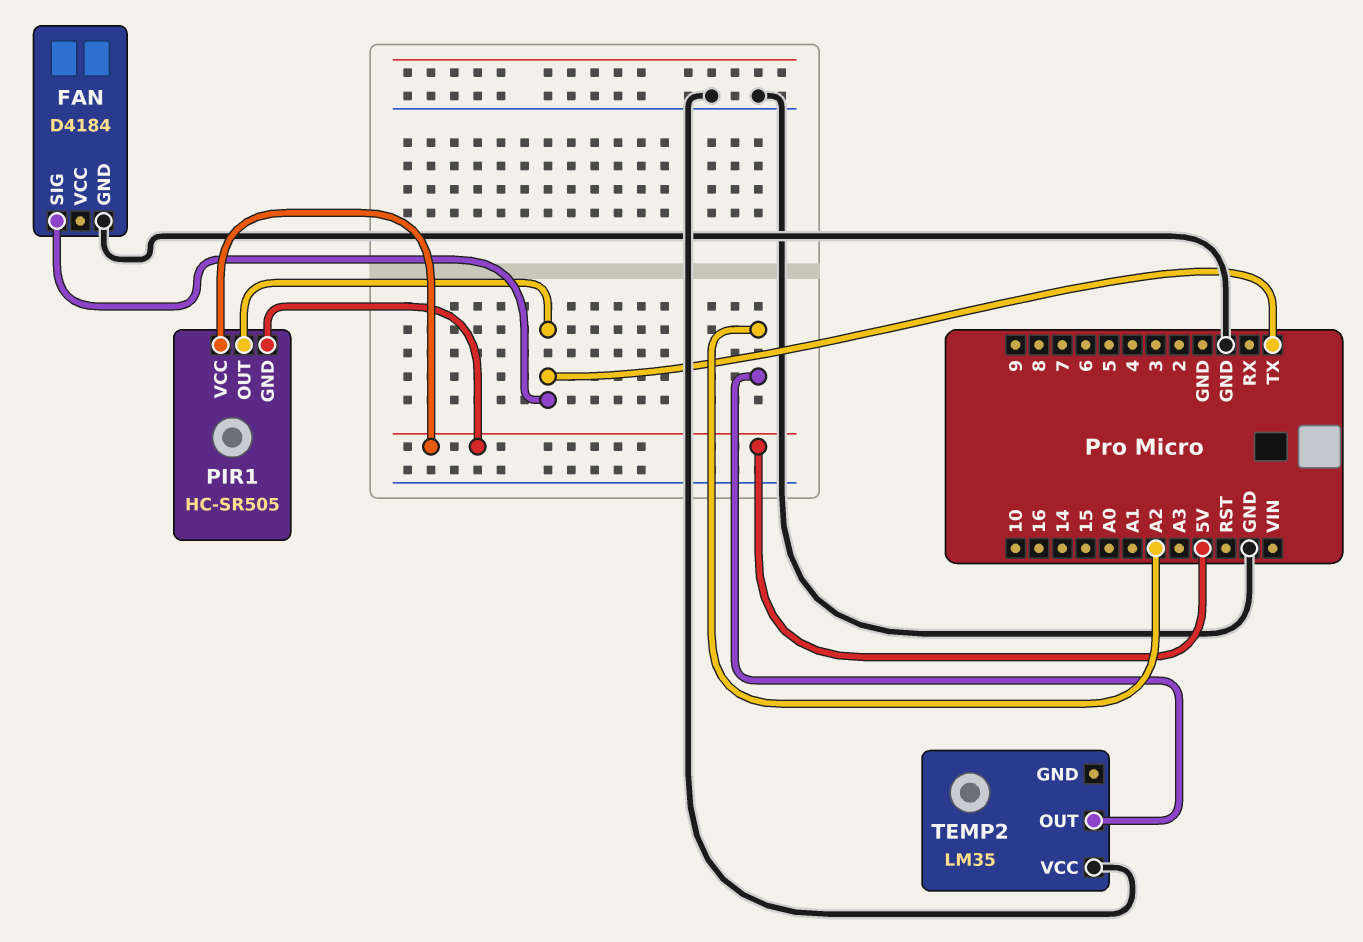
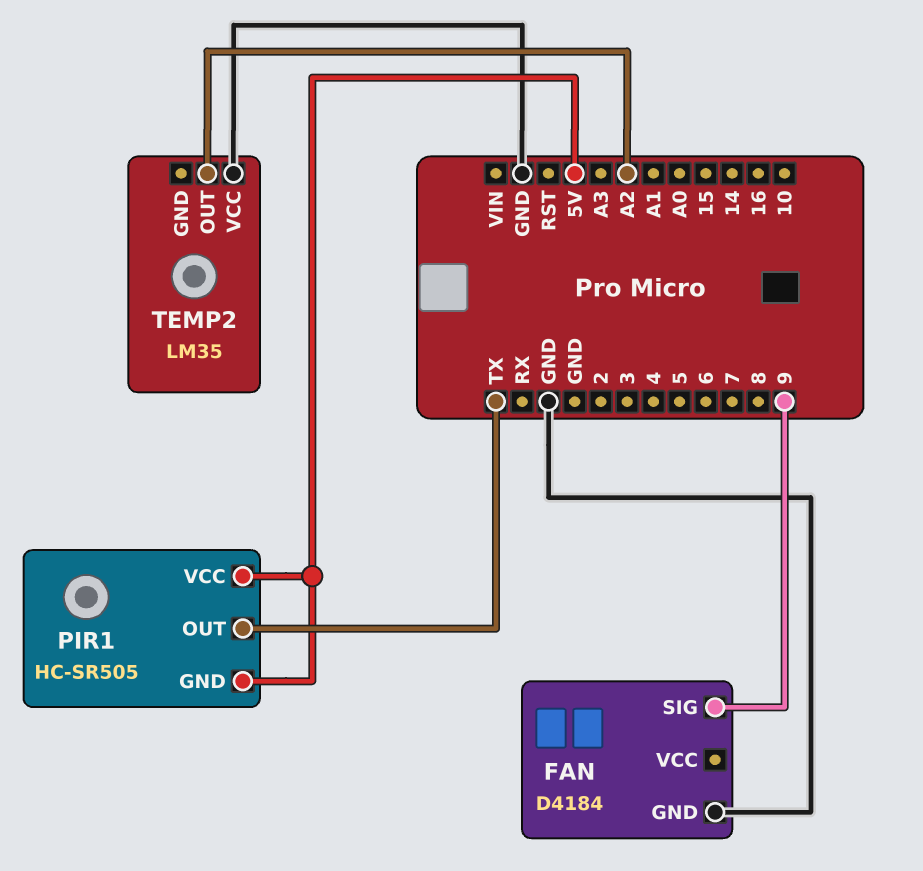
FAN pin SIG: TX -> 9

